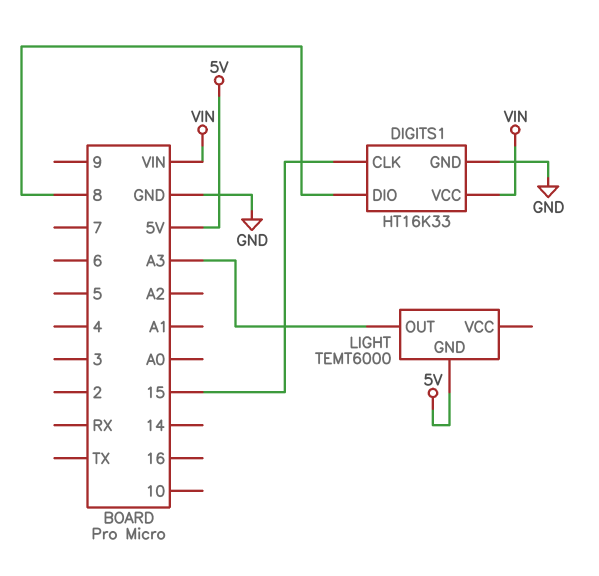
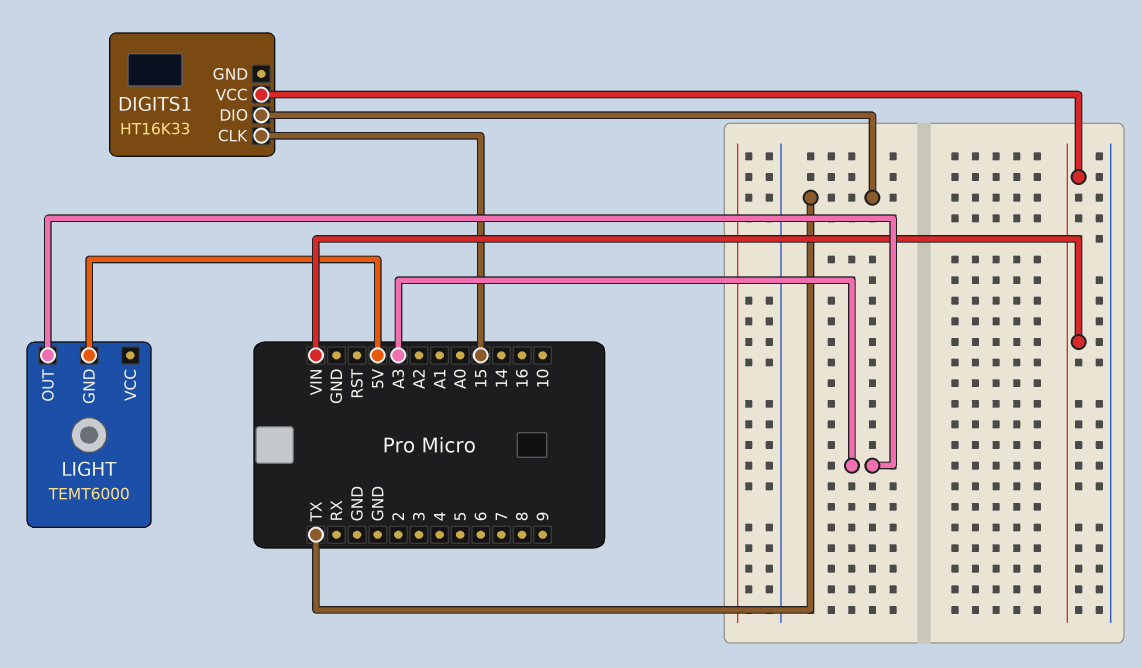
DIGITS1 pin DIO: 8 -> TX
DIGITS1 pin GND: GND -> none

